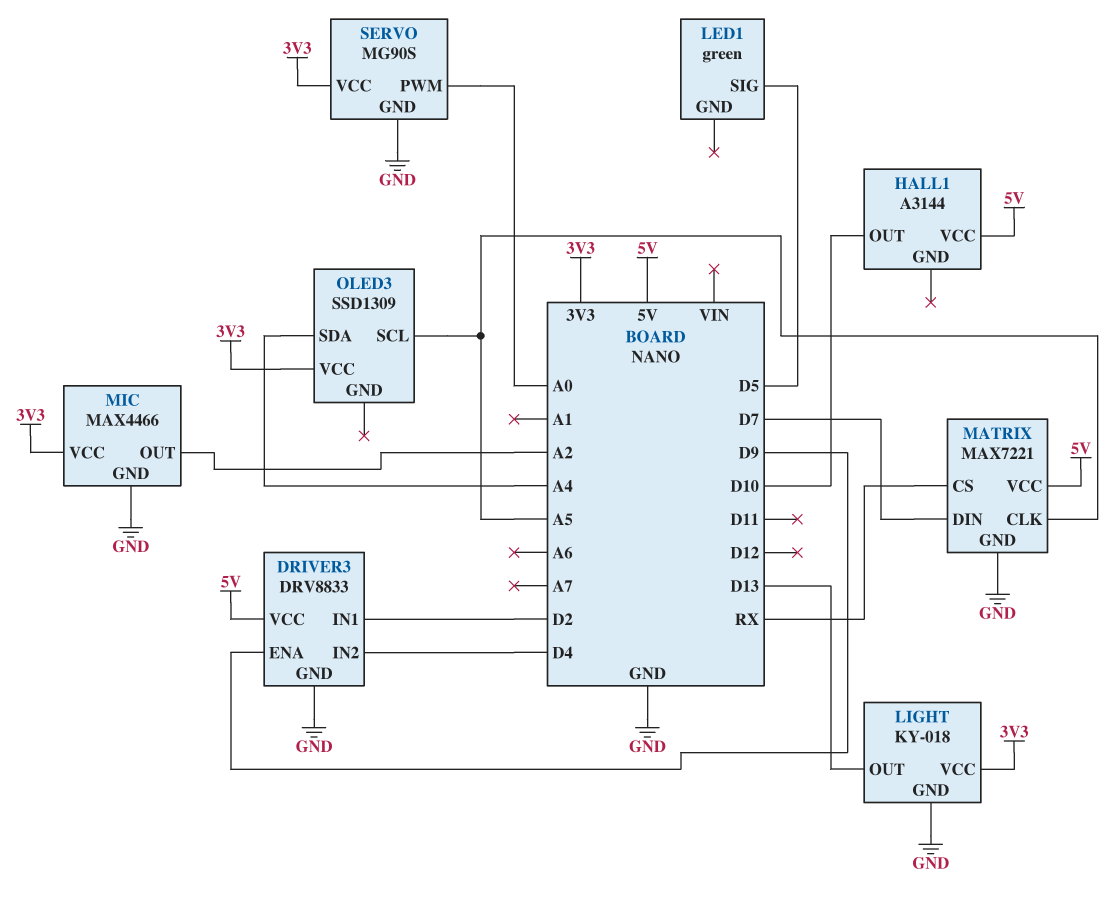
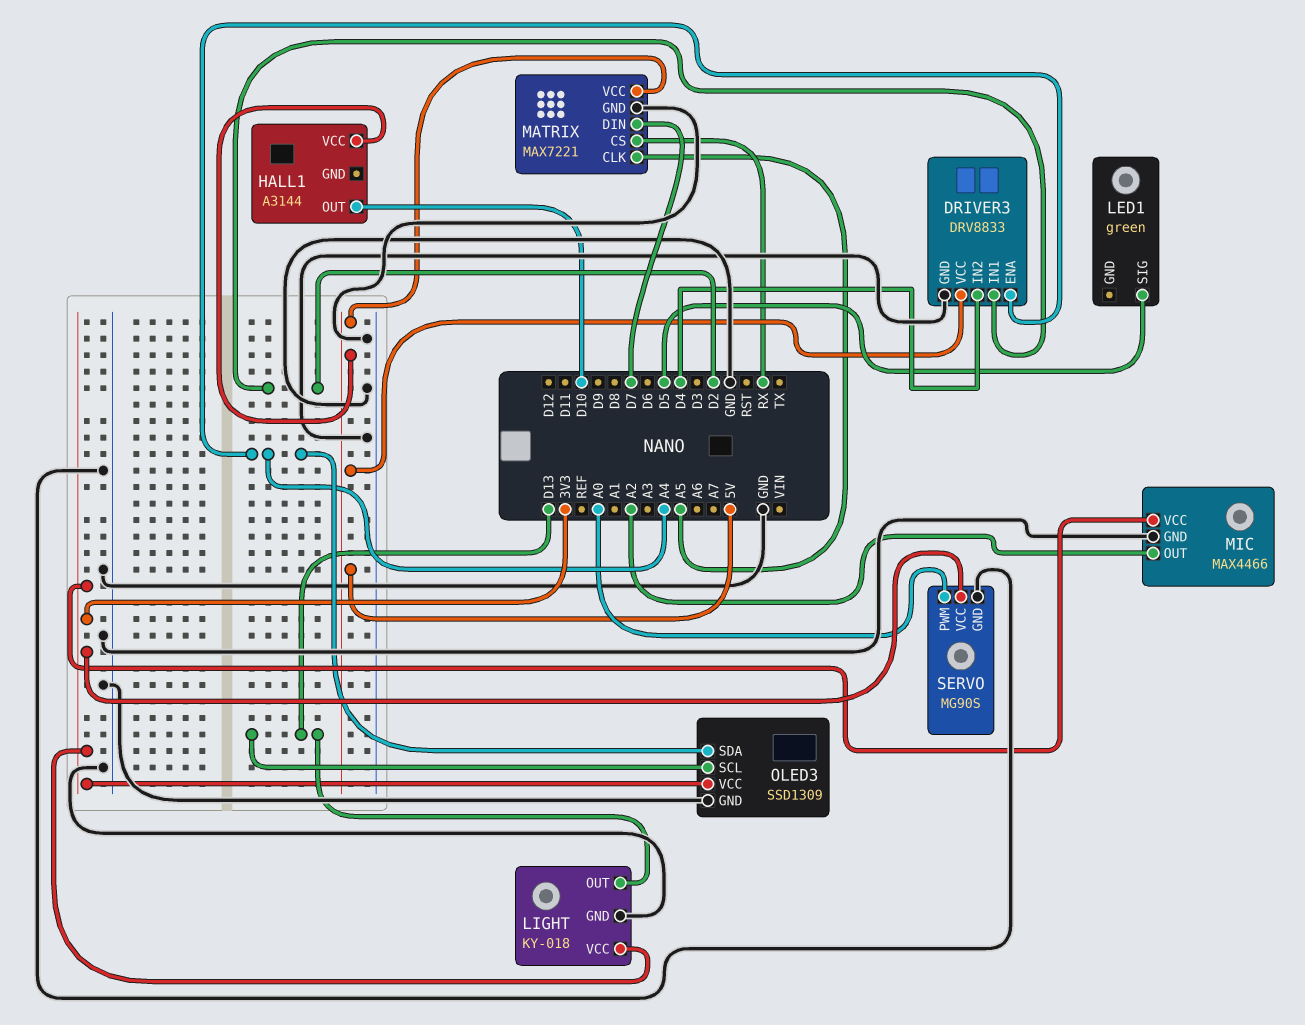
DRIVER3 pin ENA: D9 -> A4
OLED3 pin GND: none -> GND
OLED3 pin SCL: A5 -> D13

